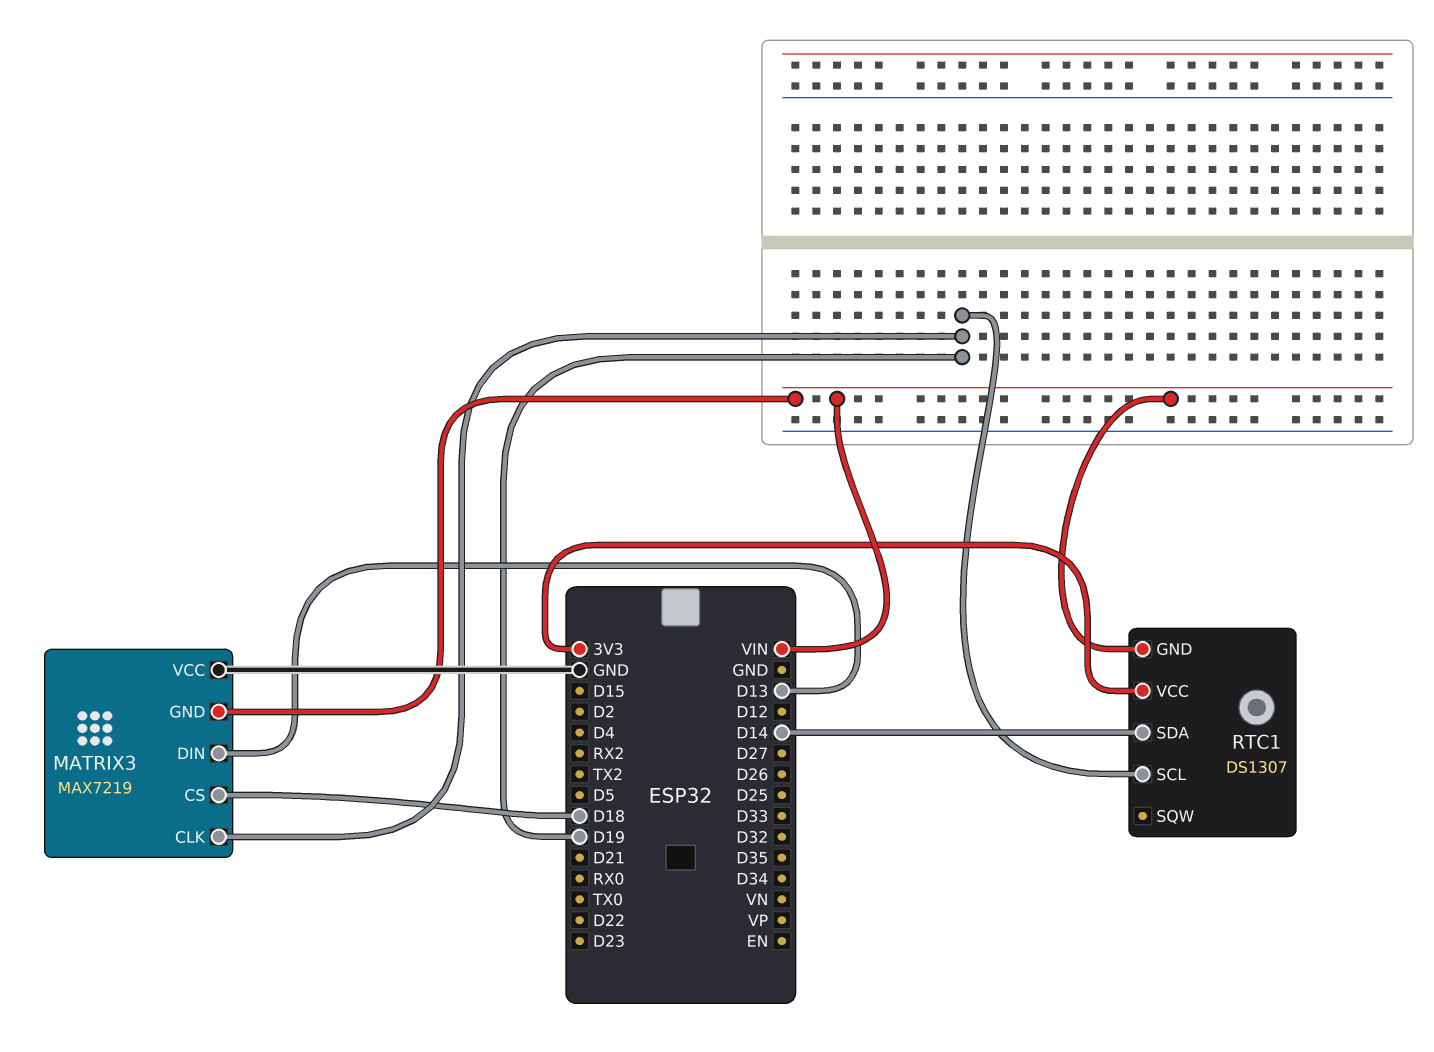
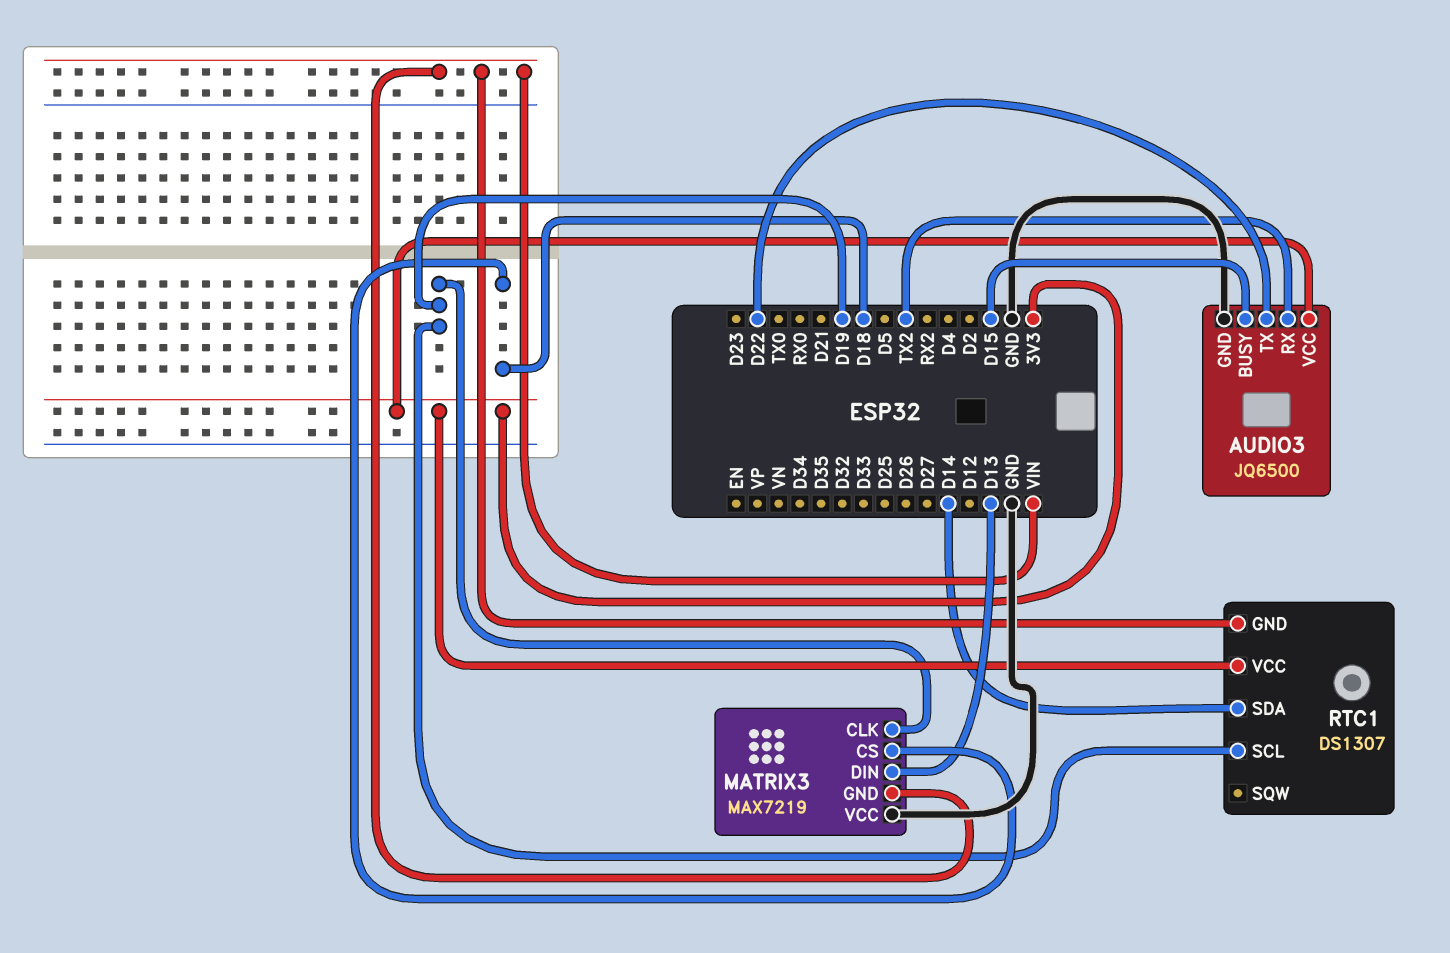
AUDIO3: none -> JQ6500
AUDIO3 pin BUSY: none -> D15
AUDIO3 pin GND: none -> GND
AUDIO3 pin RX: none -> TX2
AUDIO3 pin TX: none -> D22
AUDIO3 pin VCC: none -> 3V3

